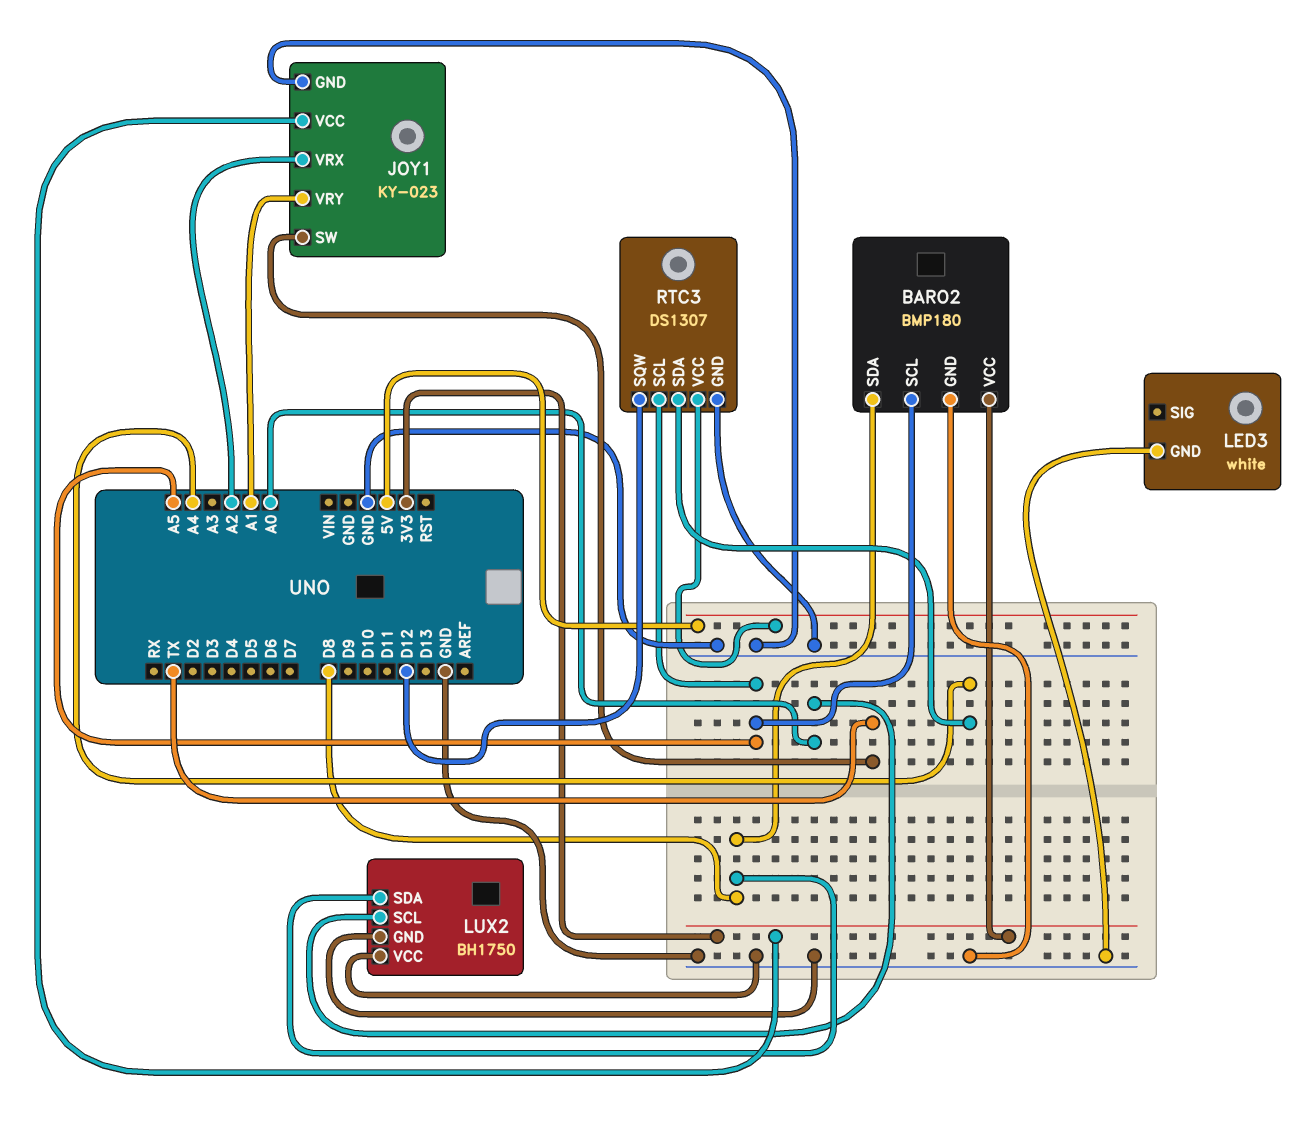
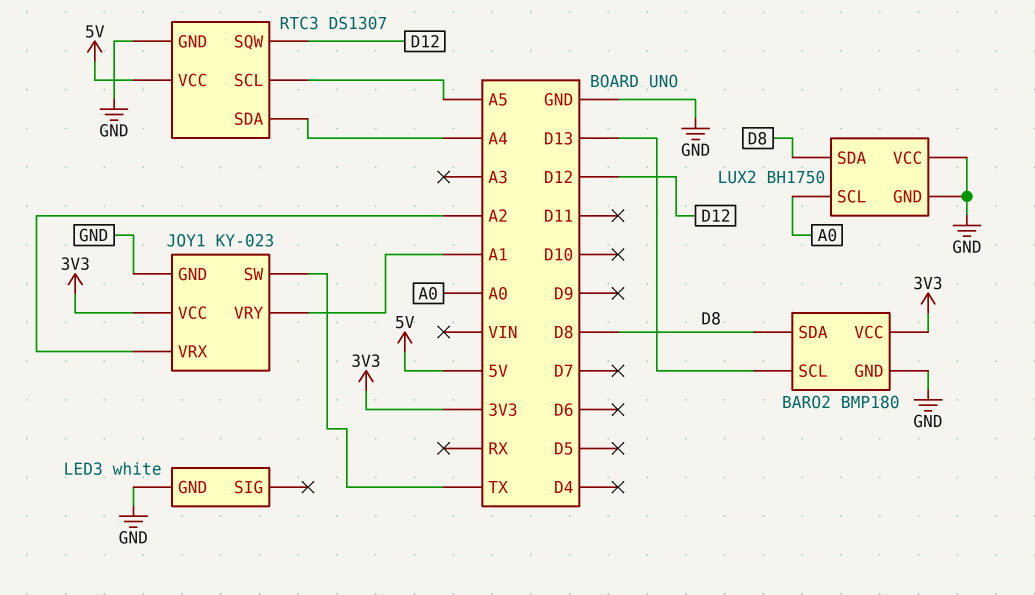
BARO2 pin SCL: A5 -> D13

